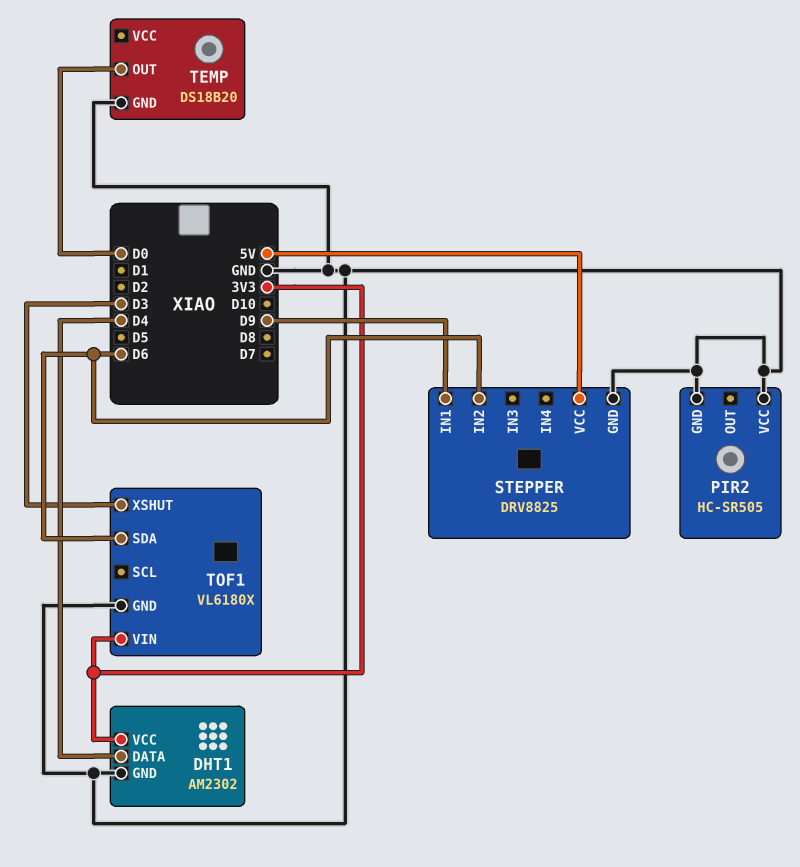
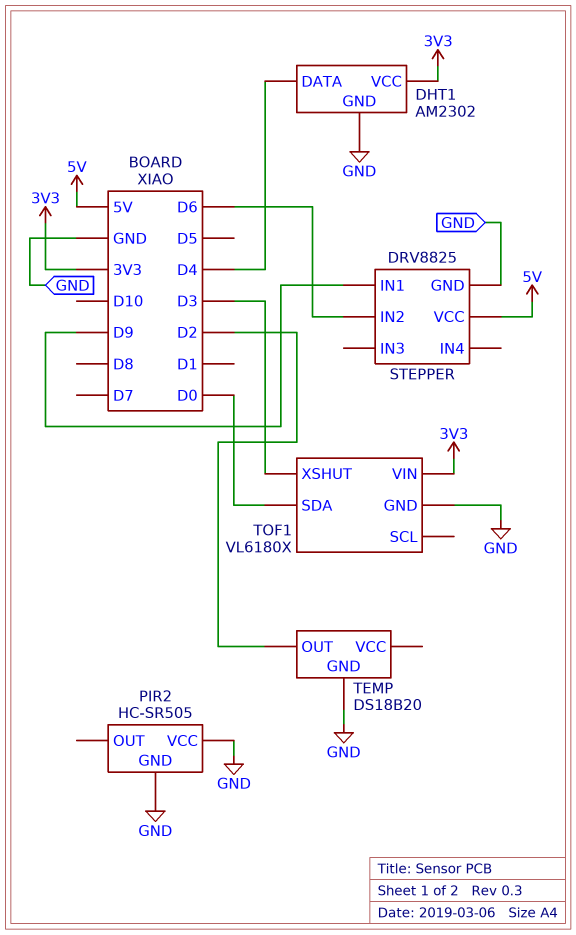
TEMP pin OUT: D0 -> D2
TOF1 pin SDA: D6 -> D0

